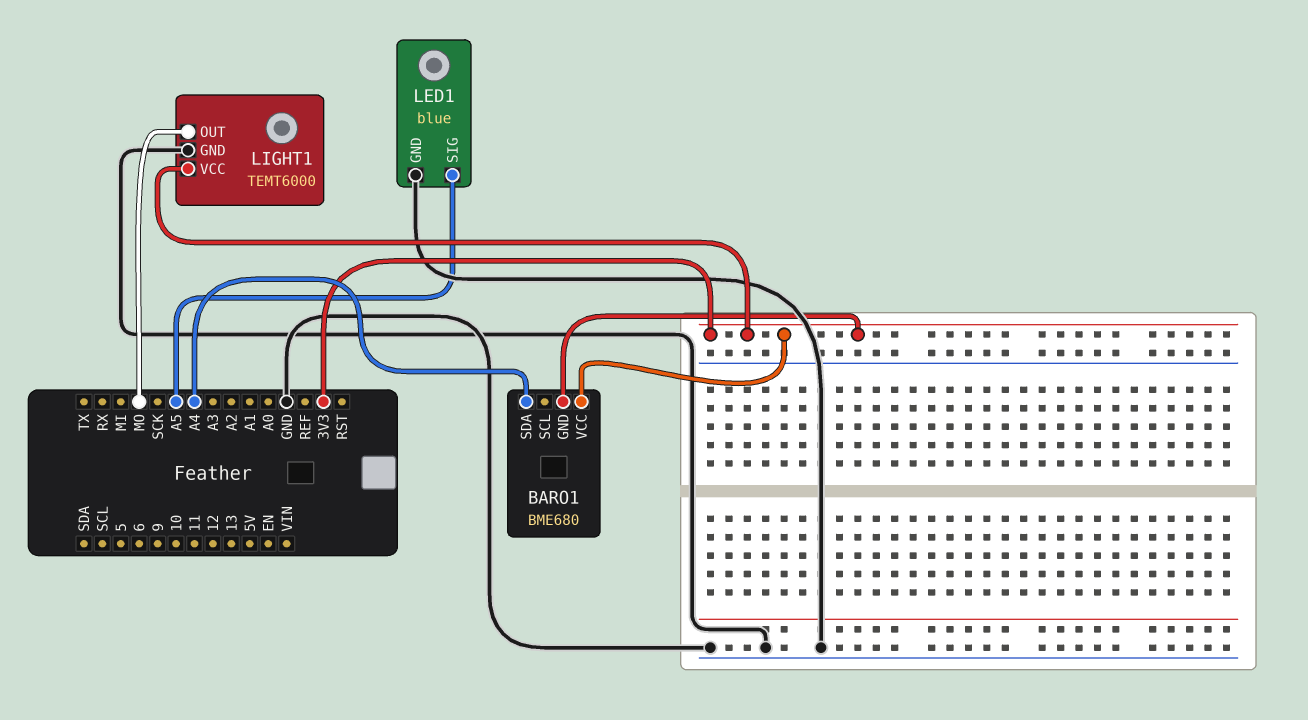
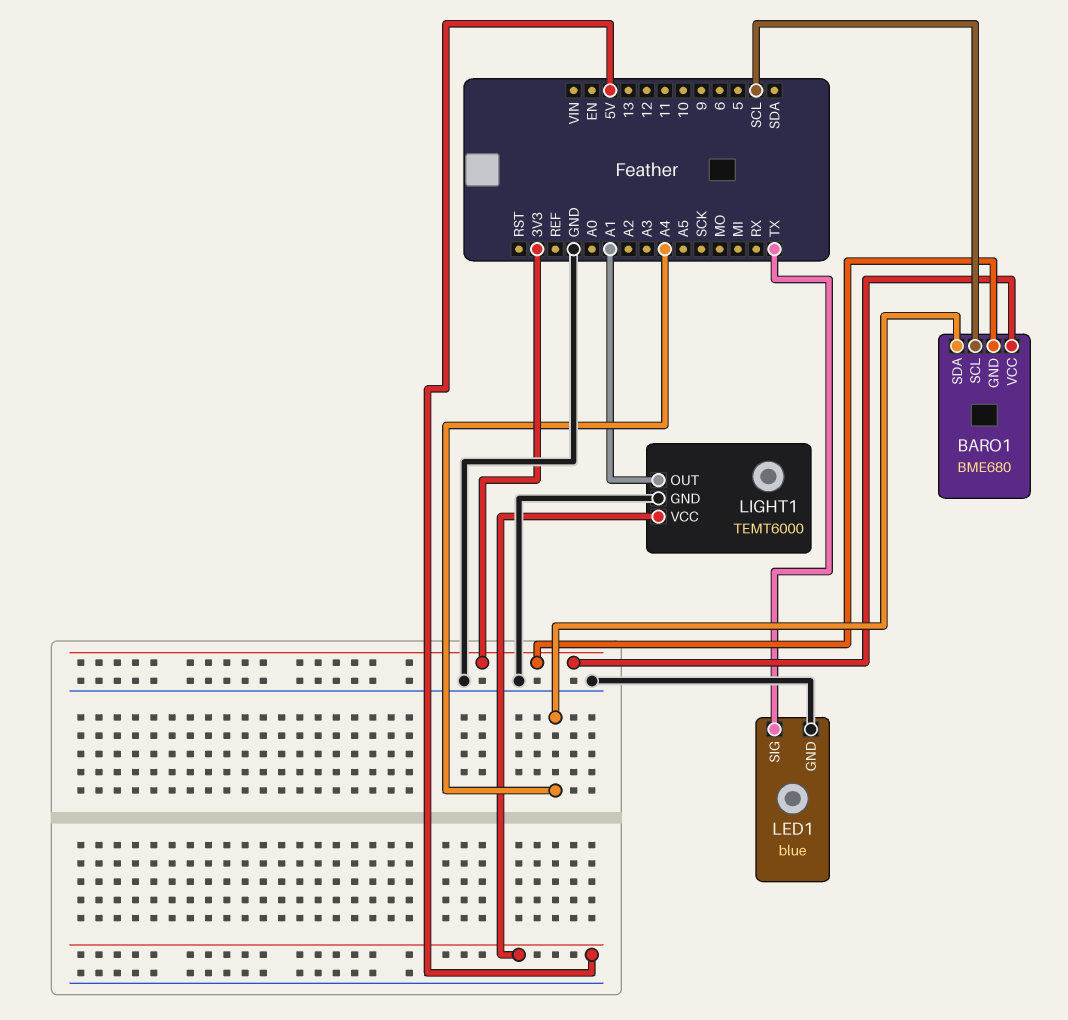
BARO1 pin SCL: none -> SCL
LED1 pin SIG: A5 -> TX
LIGHT1 pin OUT: MO -> A1
LIGHT1 pin VCC: 3V3 -> 5V

